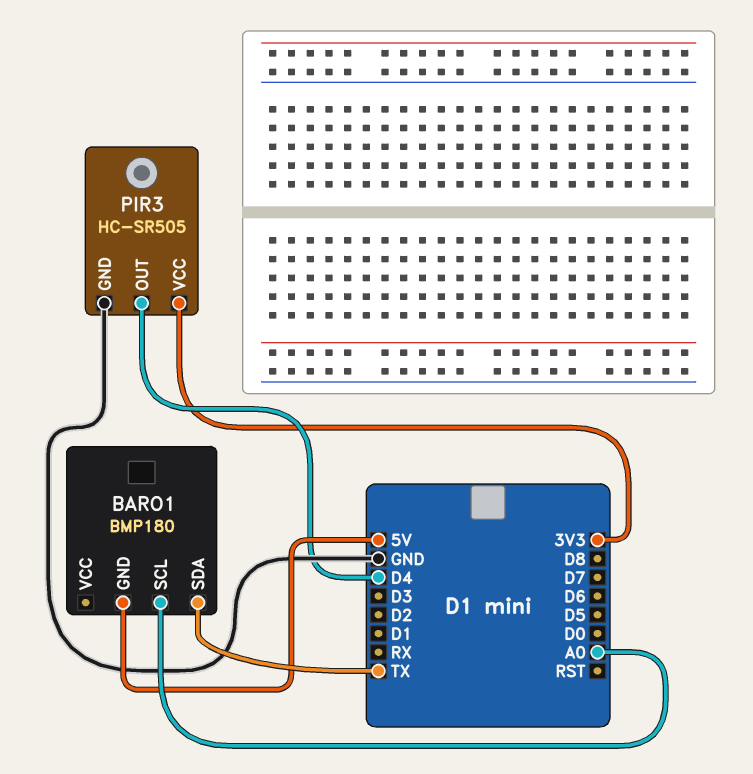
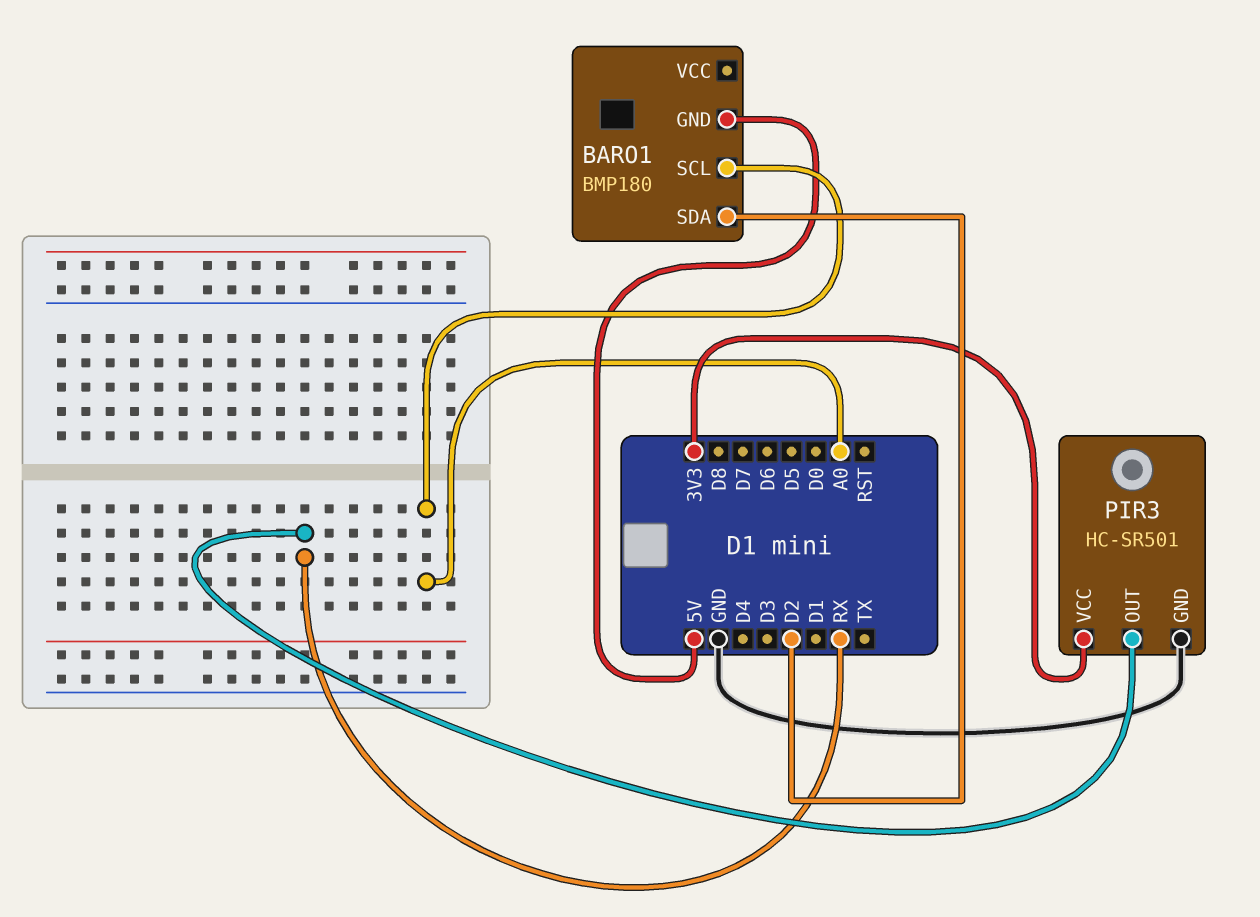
BARO1 pin SDA: TX -> D2
PIR3: HC-SR505 -> HC-SR501
PIR3 pin OUT: D4 -> RX

